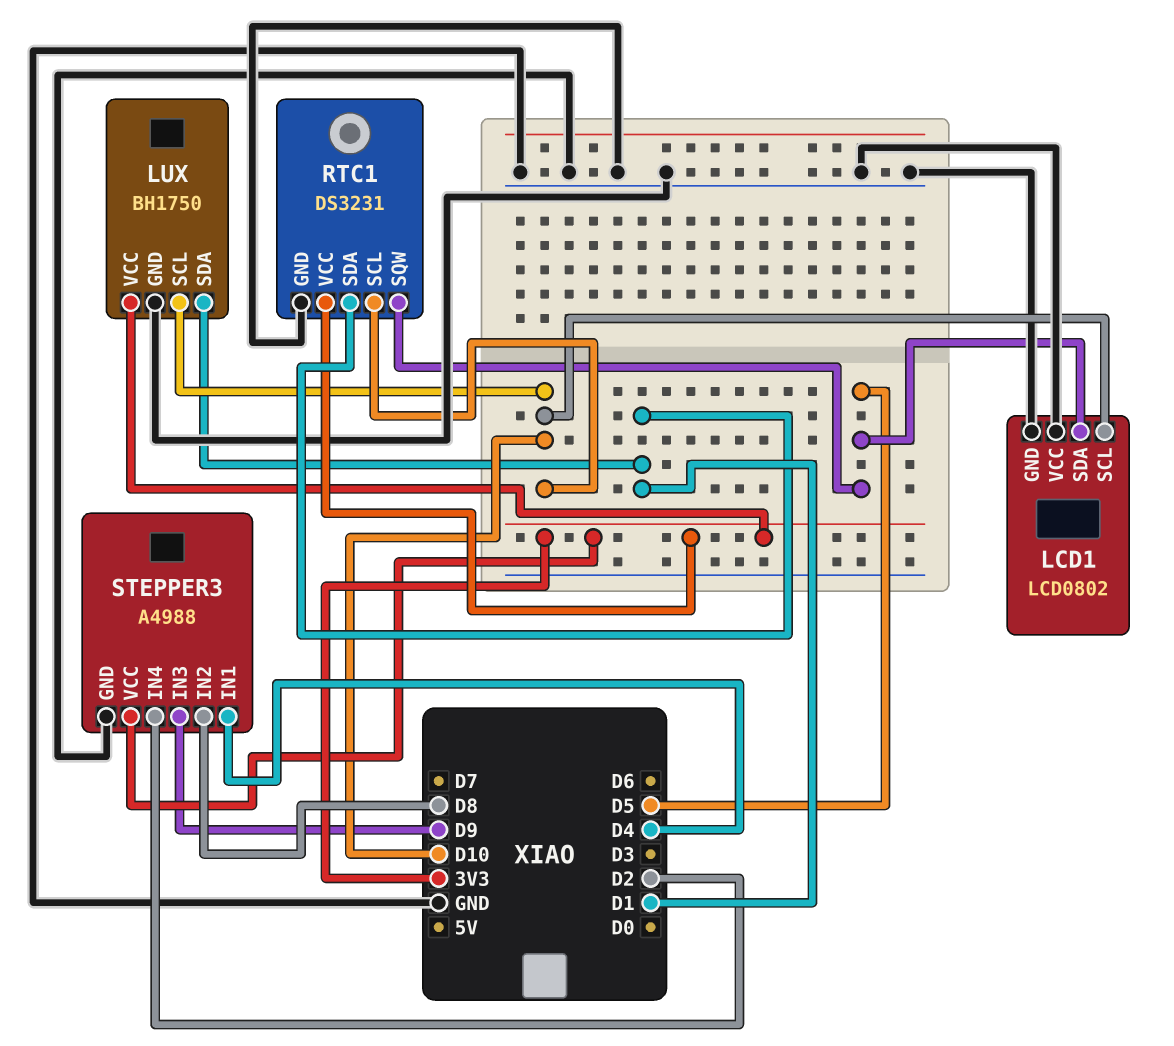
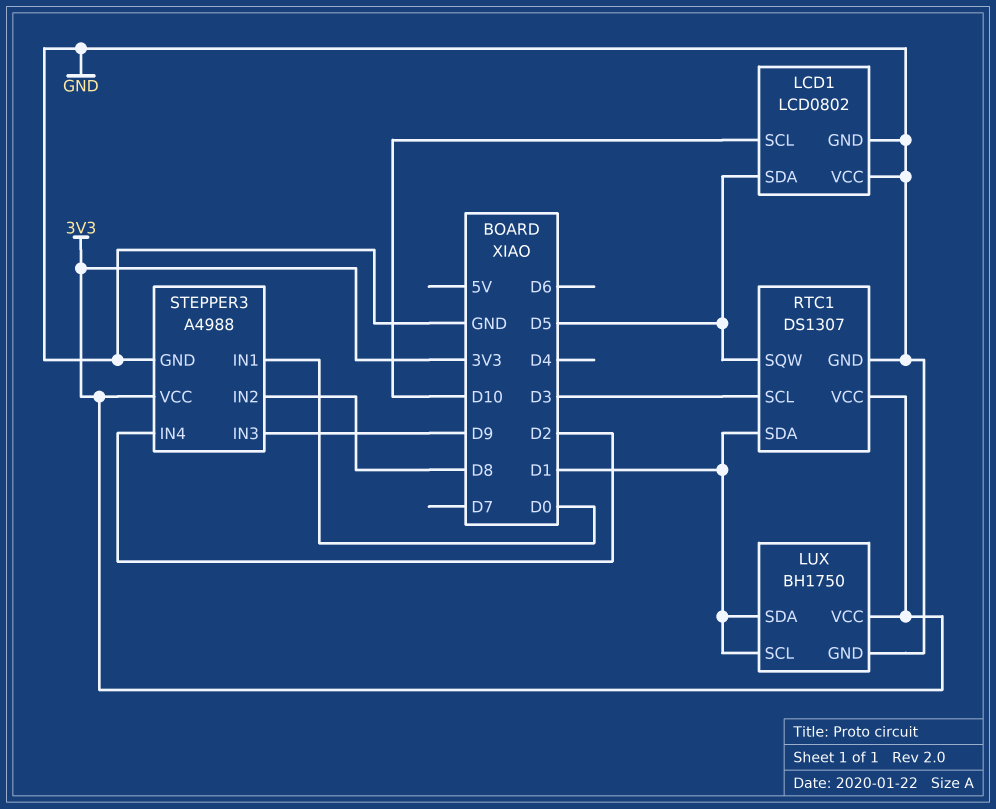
LUX pin SCL: D10 -> D1
RTC1: DS3231 -> DS1307
RTC1 pin SCL: D10 -> D3
STEPPER3 pin IN1: D4 -> D0

